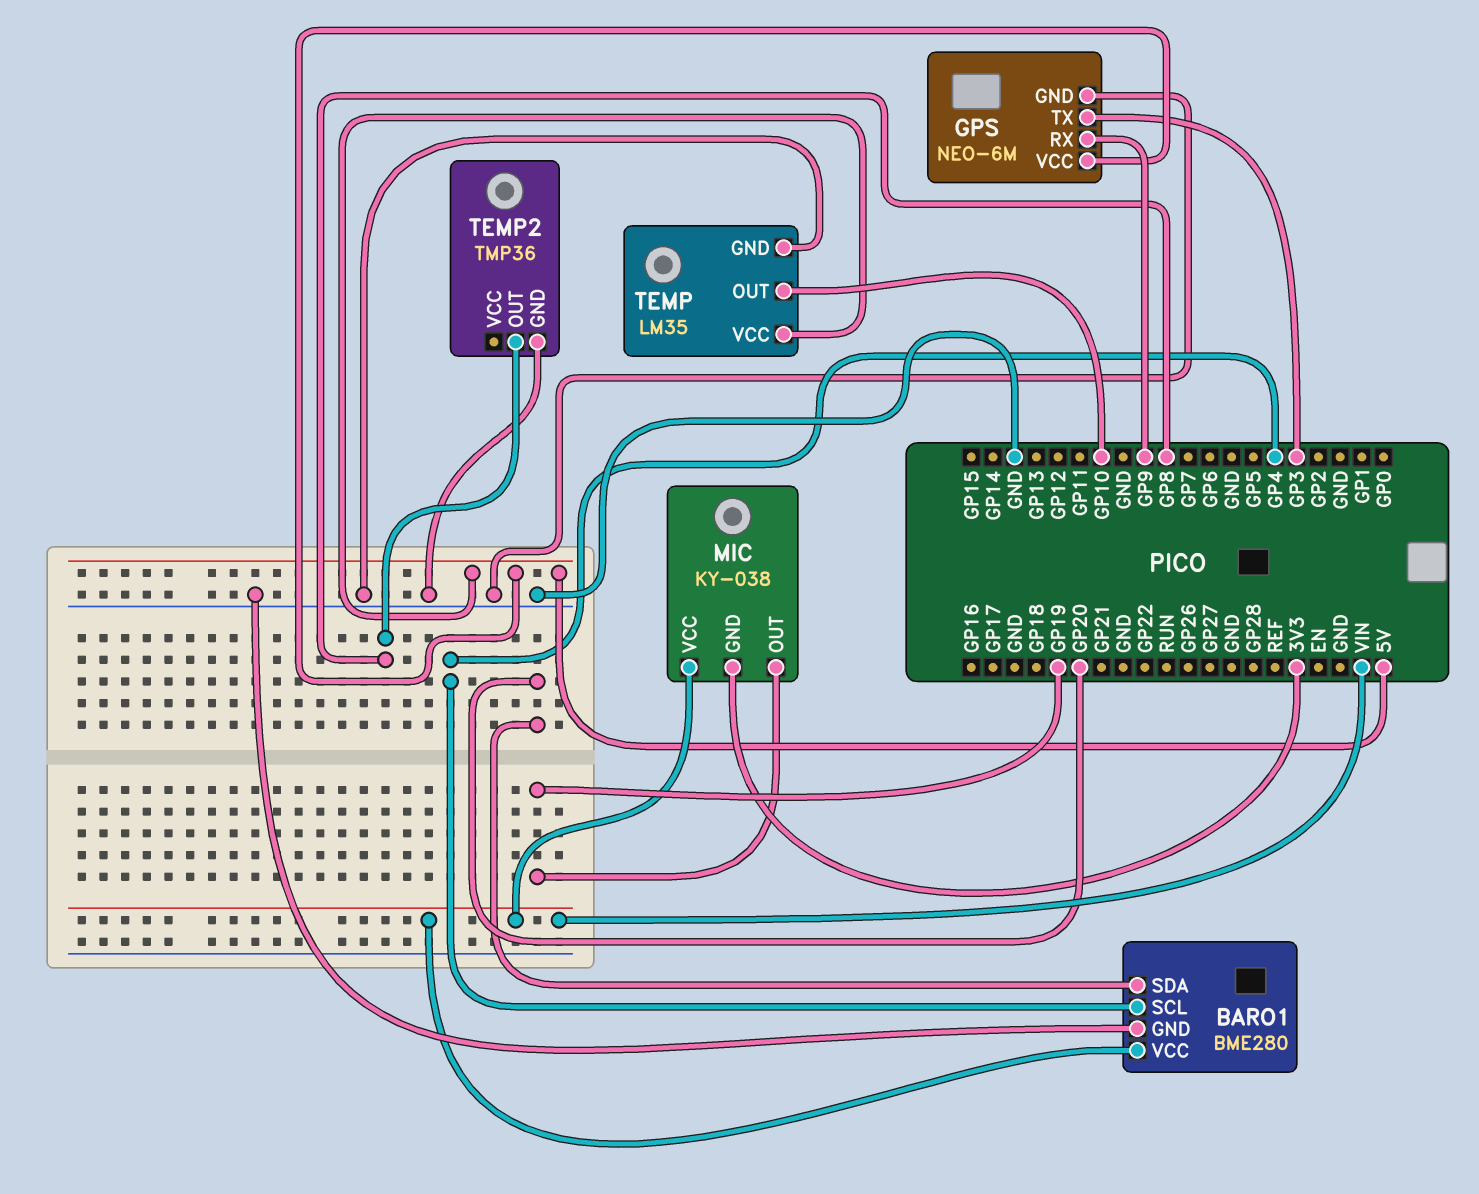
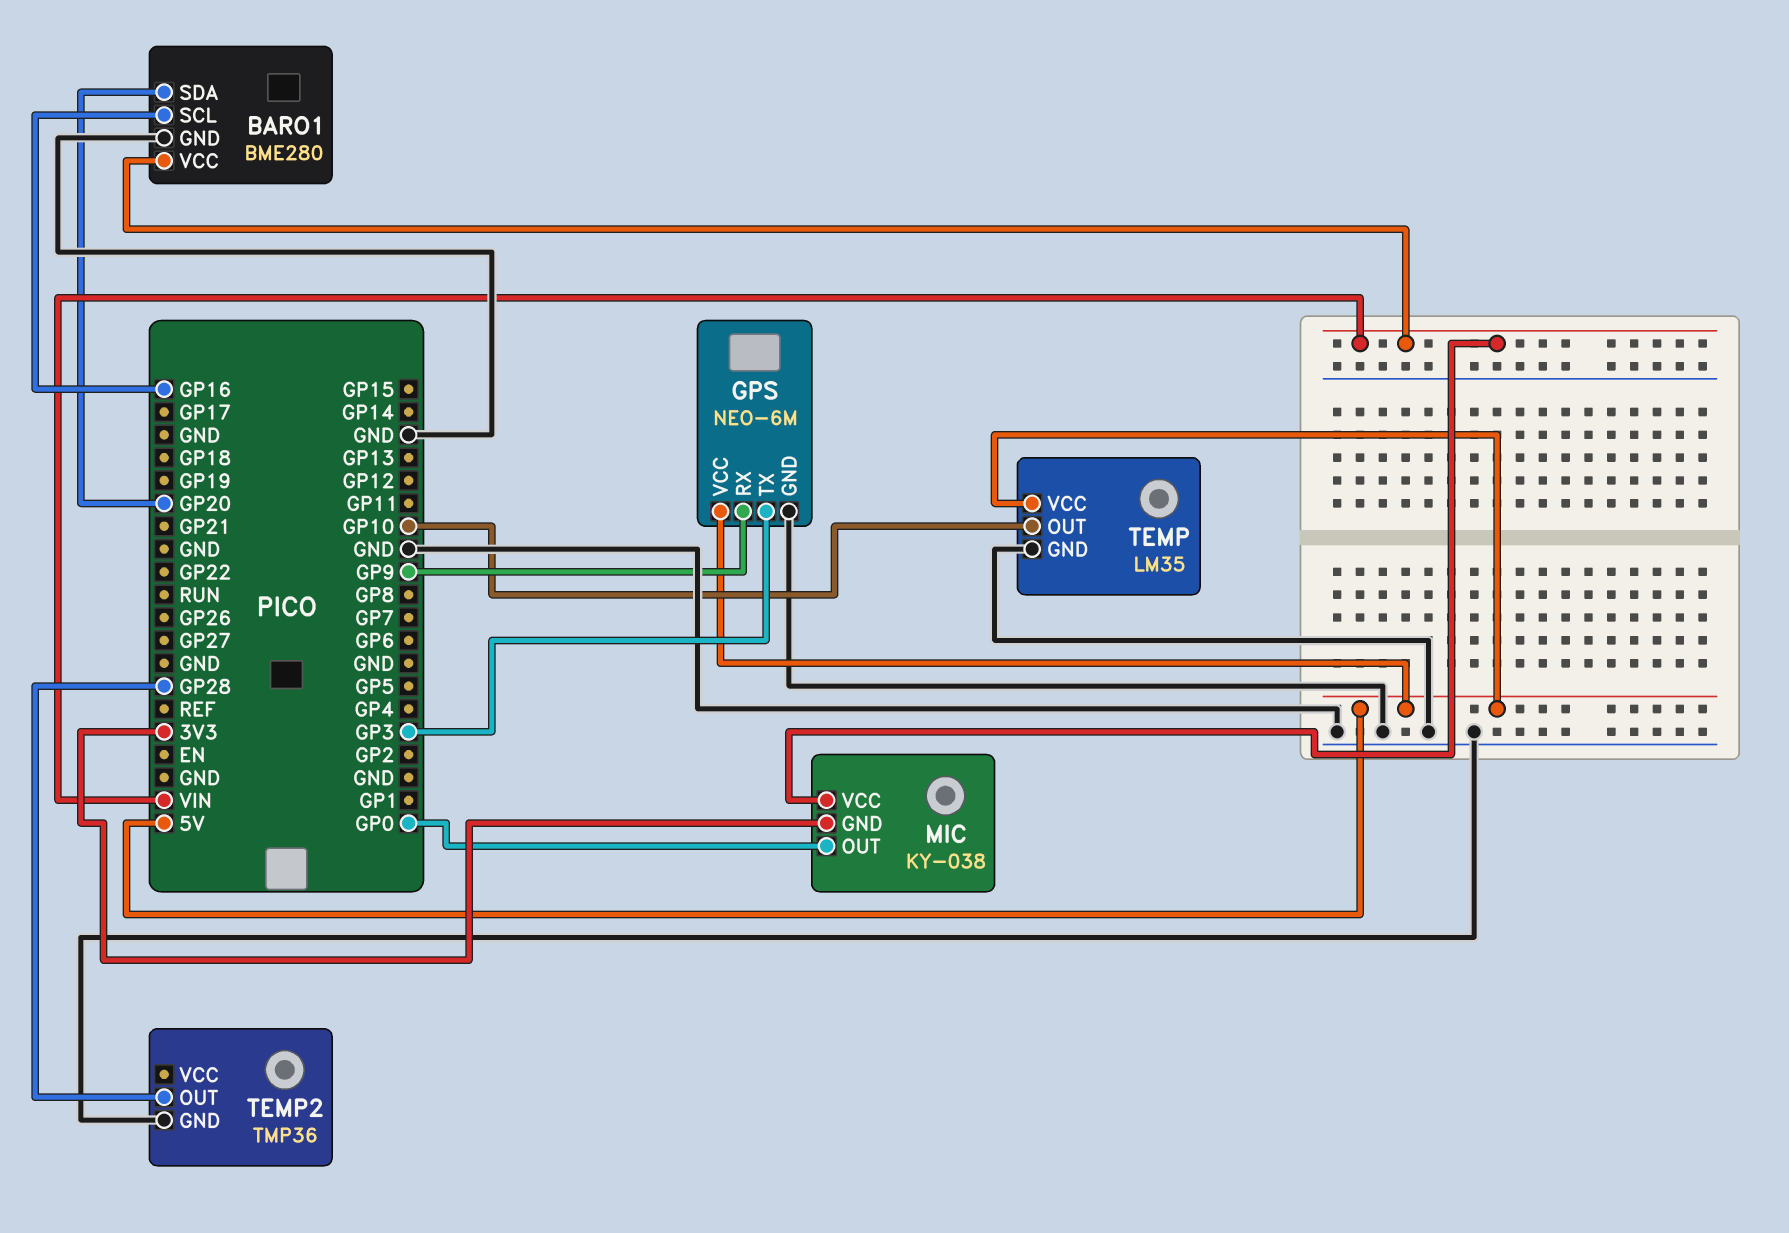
BARO1 pin SCL: GP4 -> GP16
MIC pin OUT: GP19 -> GP0
TEMP2 pin OUT: GP8 -> GP28

